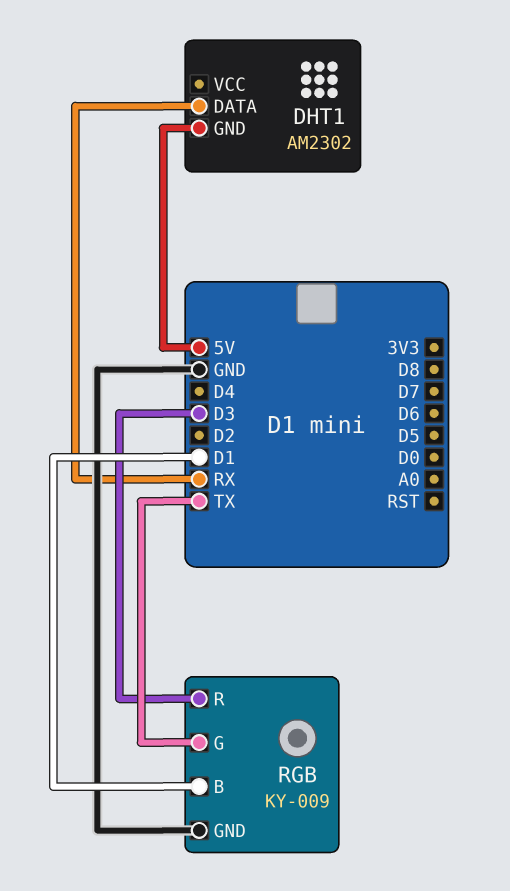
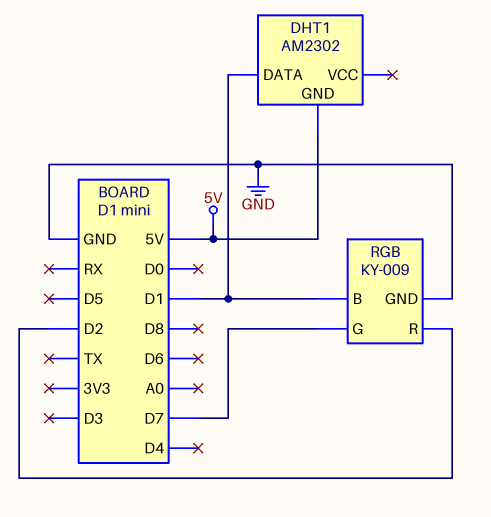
DHT1 pin DATA: RX -> D1
RGB pin G: TX -> D7
RGB pin R: D3 -> D2

